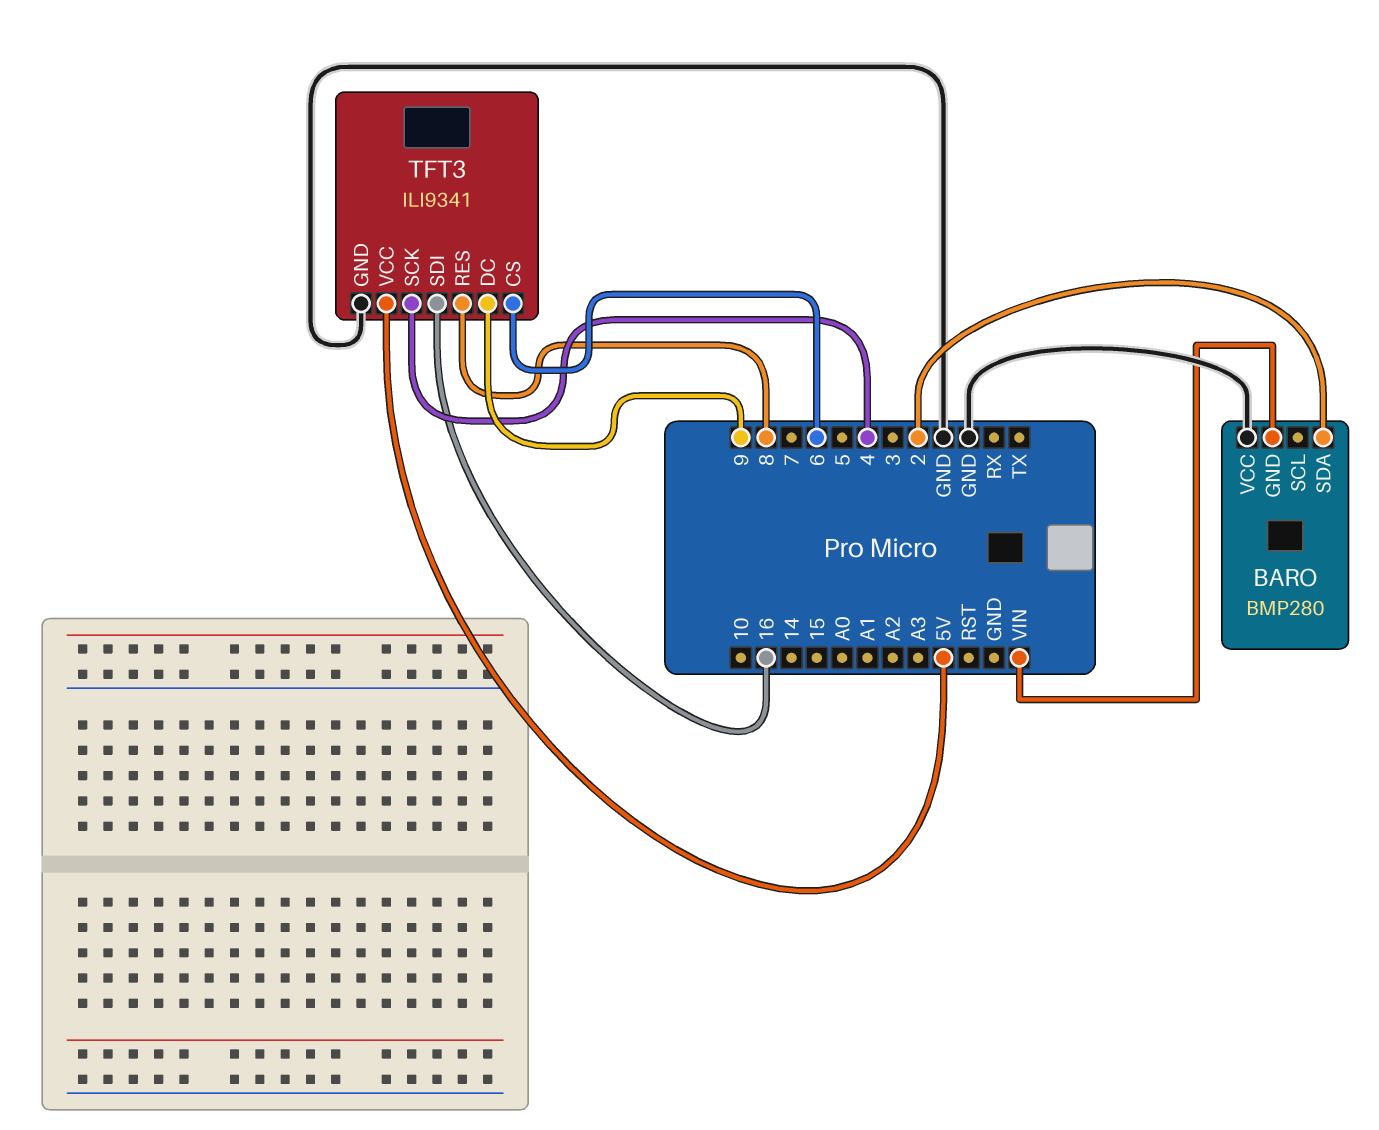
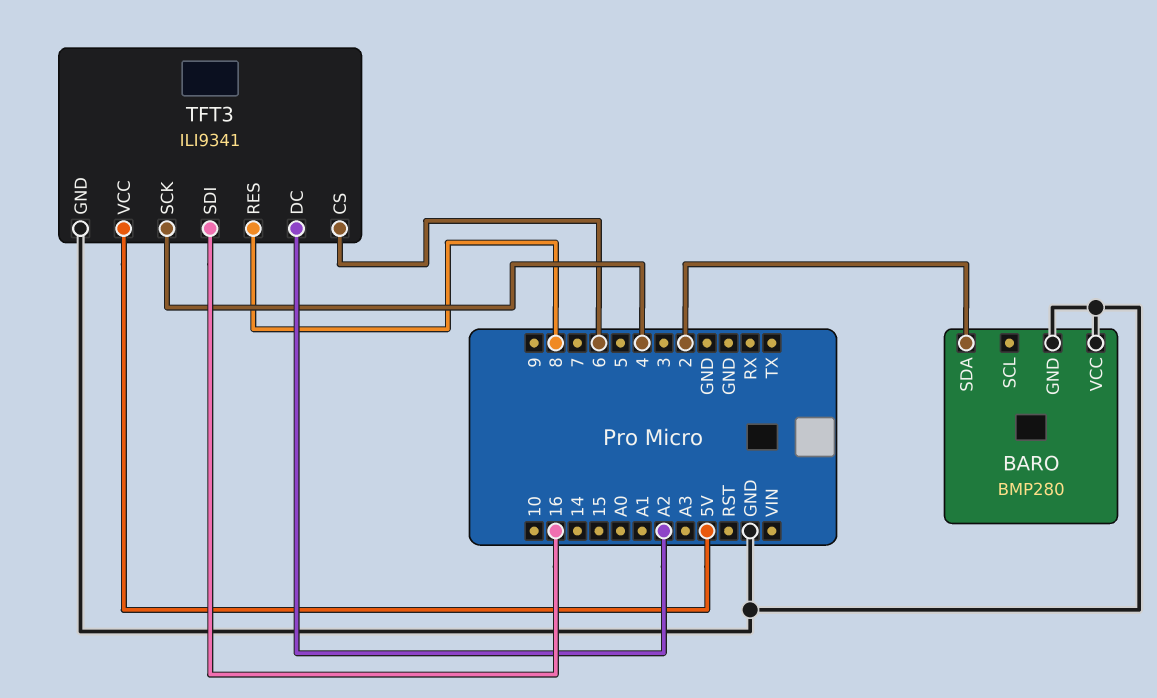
BARO pin GND: VIN -> GND
TFT3 pin DC: 9 -> A2

